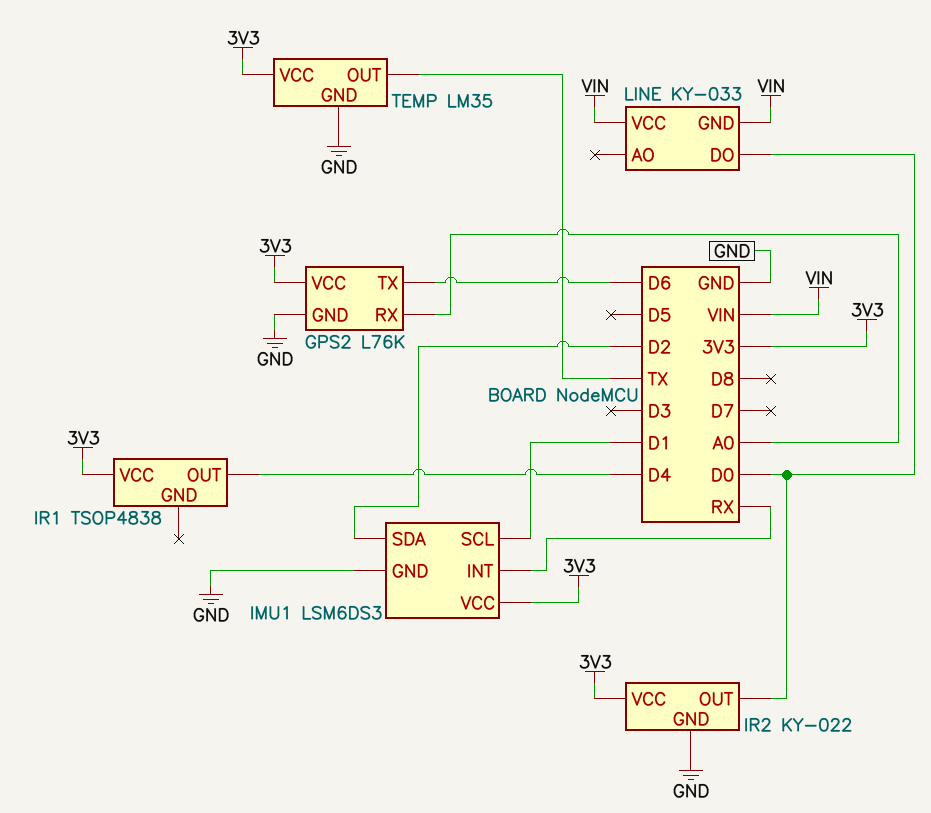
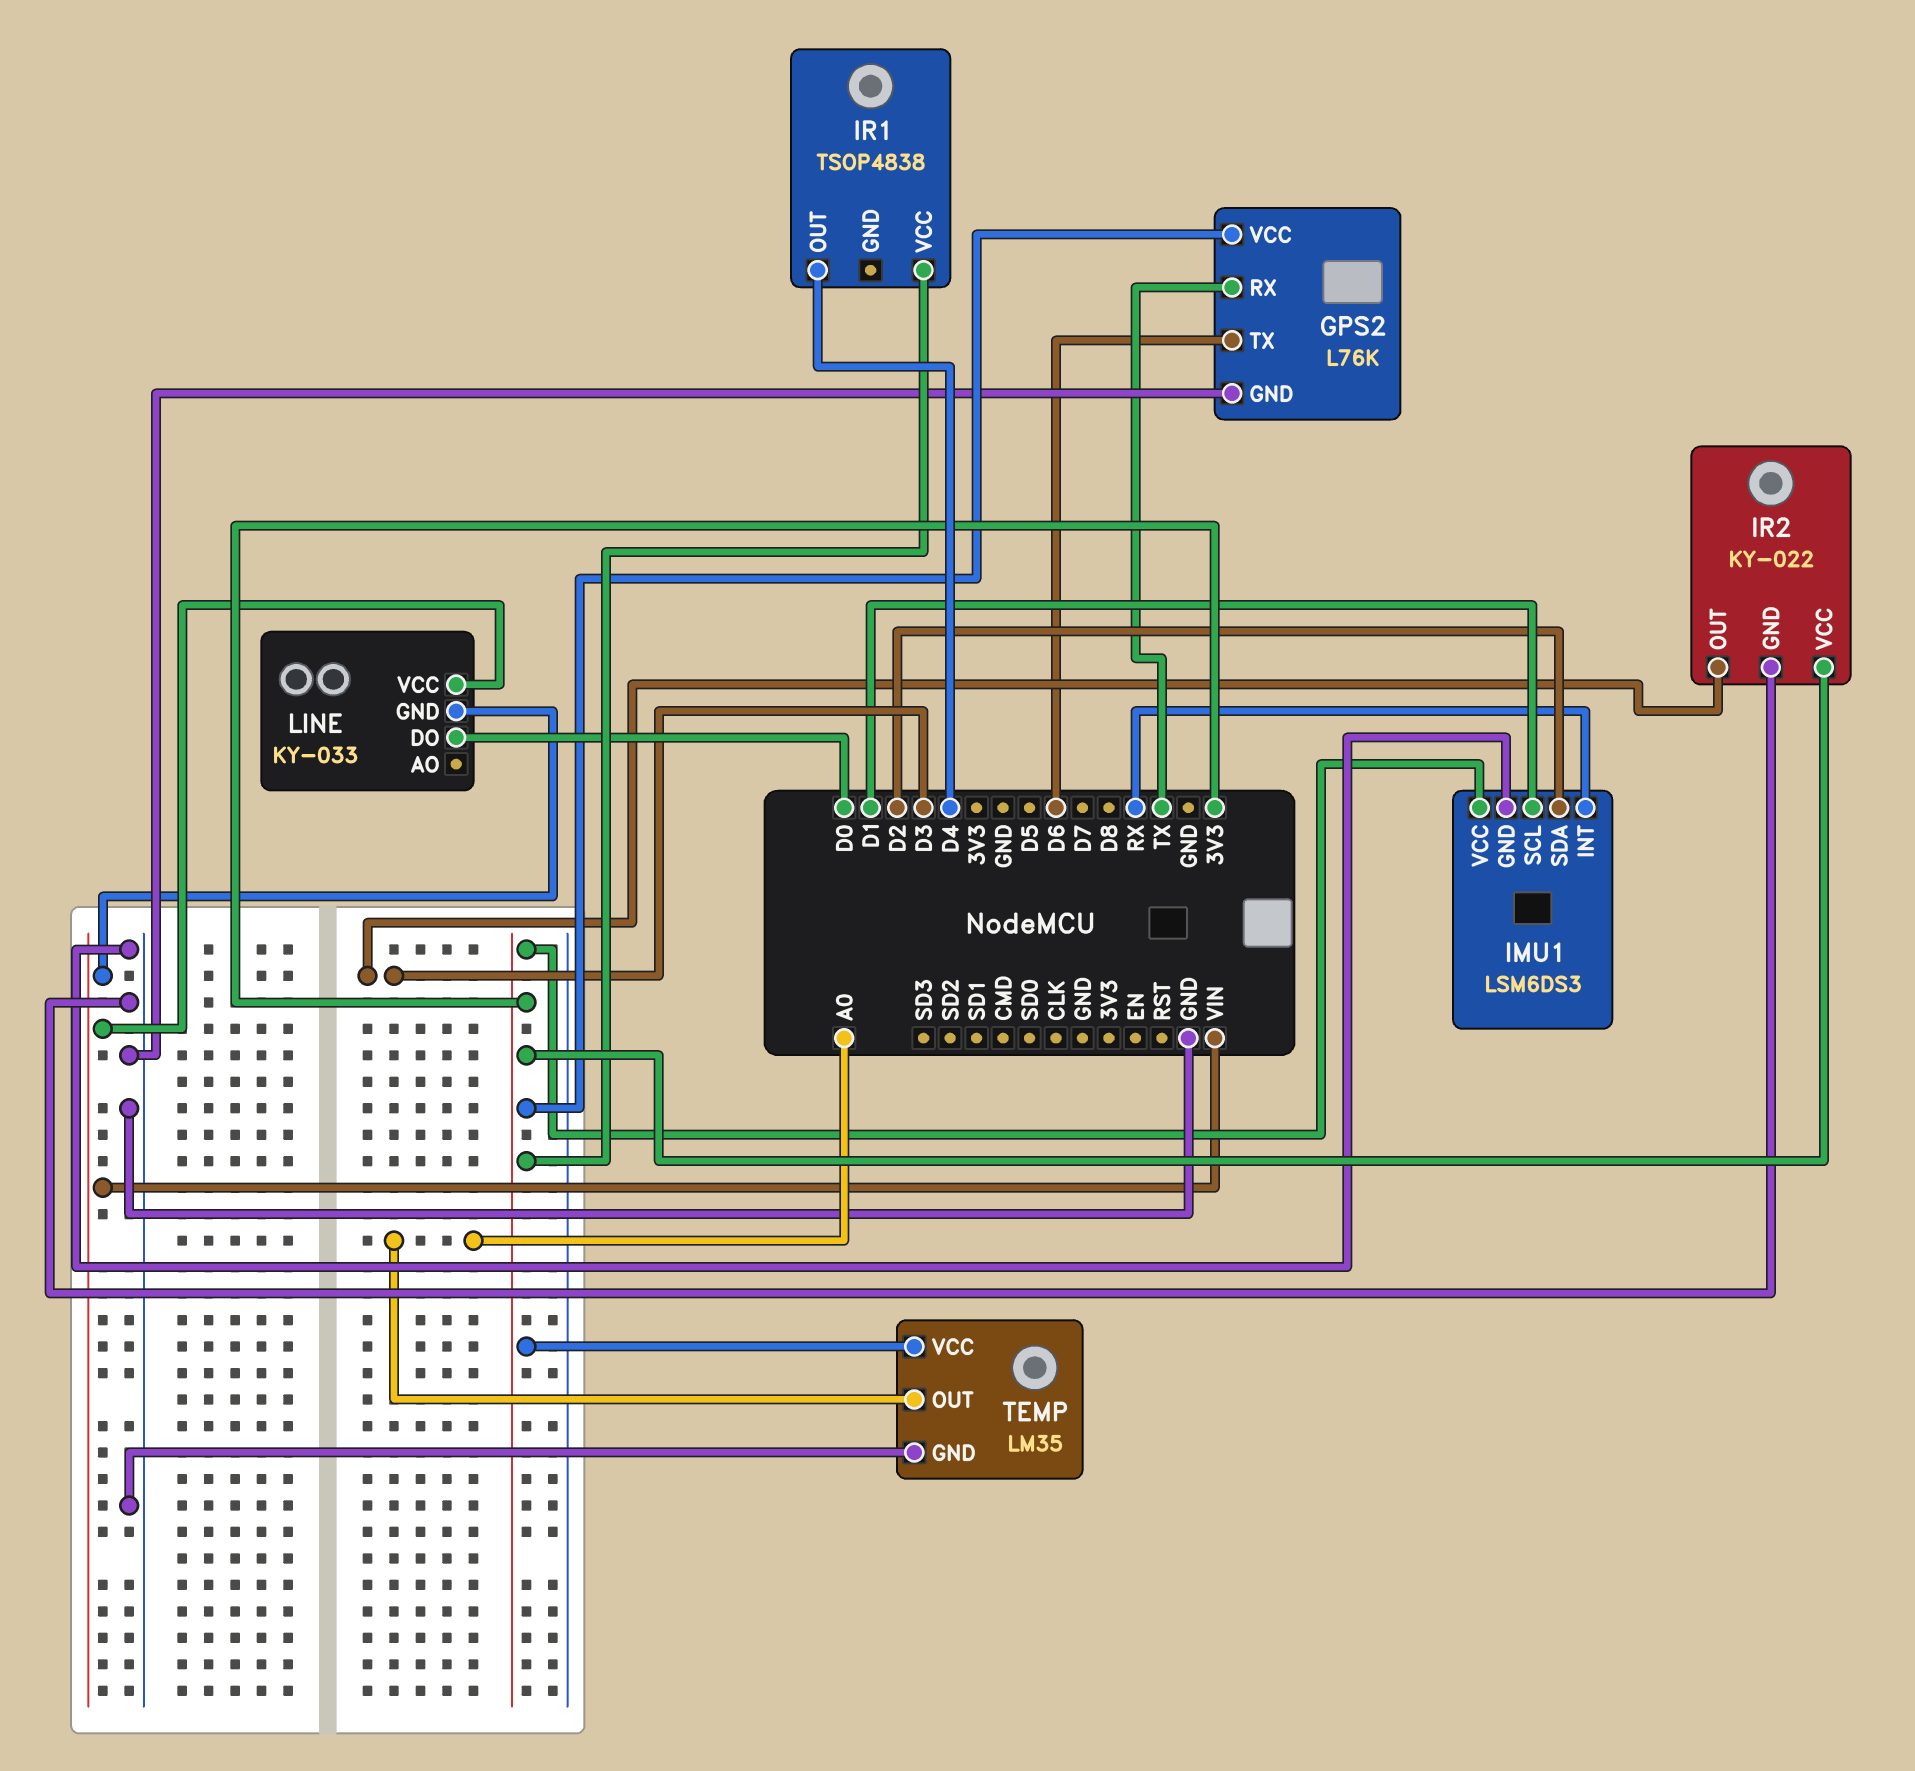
GPS2 pin RX: A0 -> TX
IR2 pin OUT: D0 -> D3
TEMP pin OUT: TX -> A0

